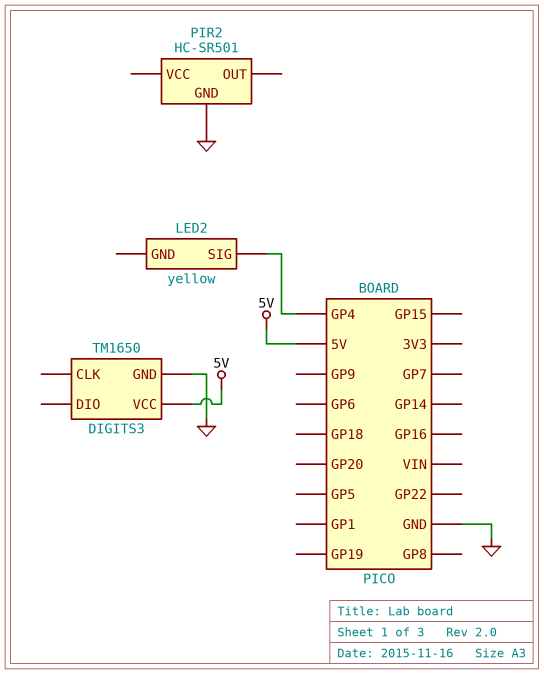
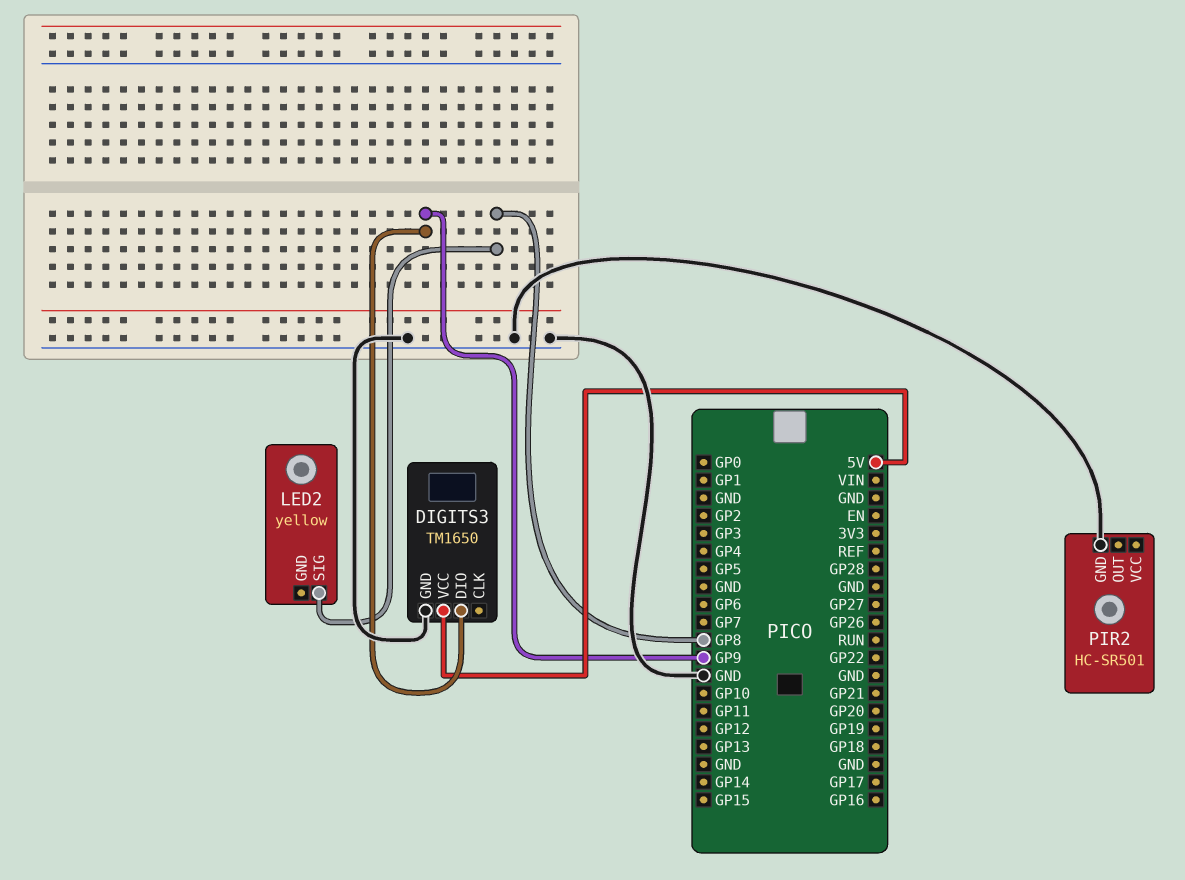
DIGITS3 pin DIO: none -> GP9
LED2 pin SIG: GP4 -> GP8

